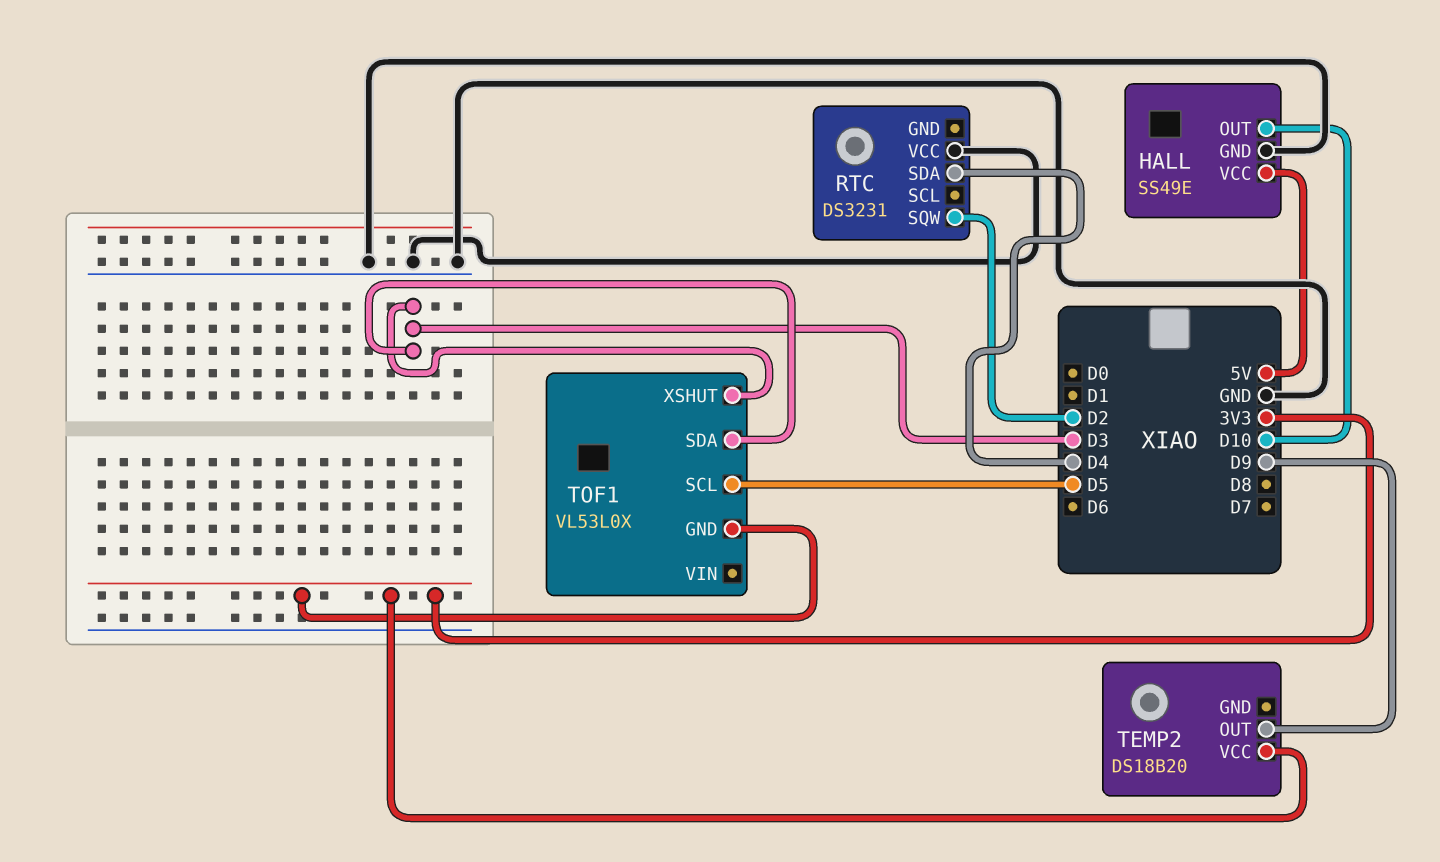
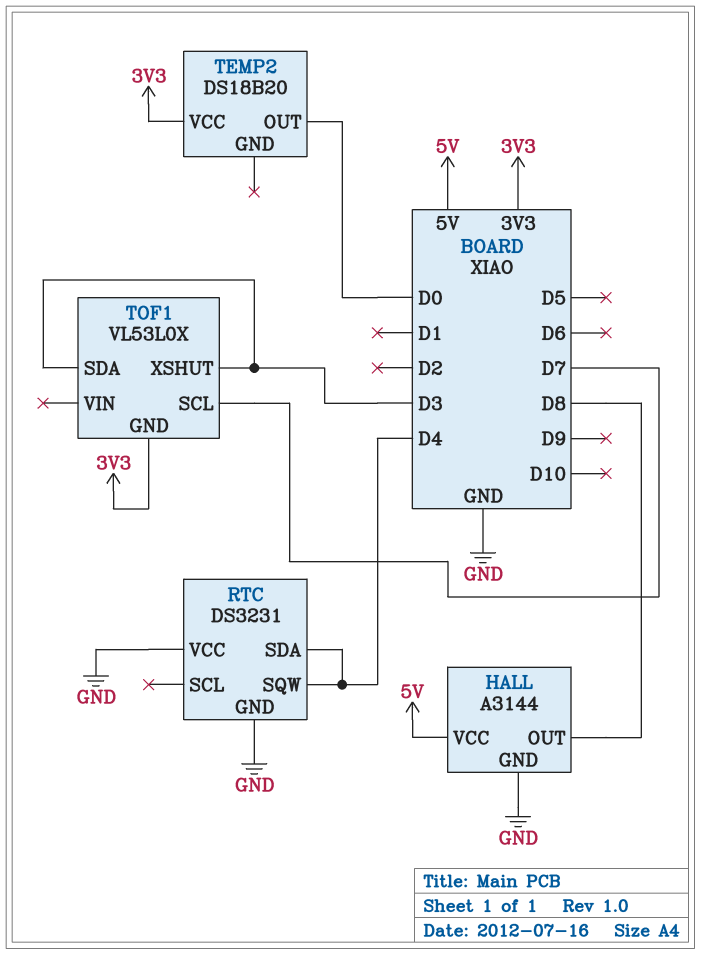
HALL: SS49E -> A3144
HALL pin OUT: D10 -> D8
RTC pin GND: none -> GND
RTC pin SQW: D2 -> D4
TEMP2 pin OUT: D9 -> D0
TOF1 pin SCL: D5 -> D7

